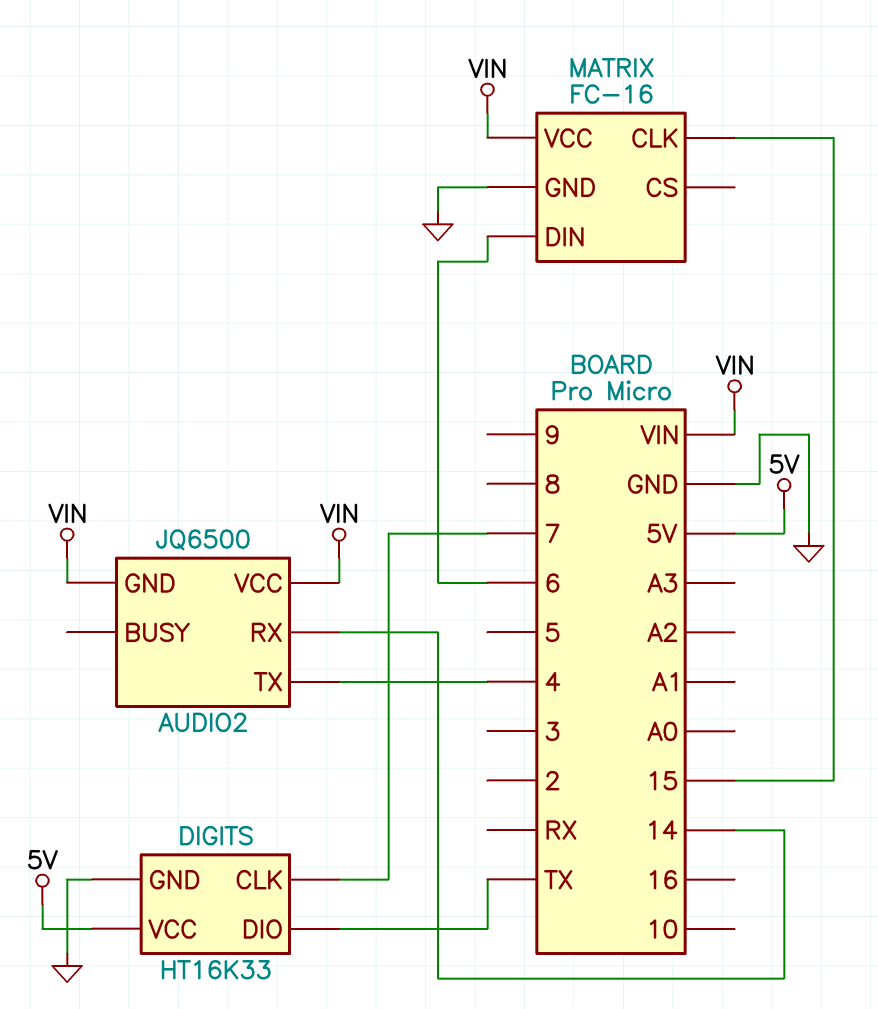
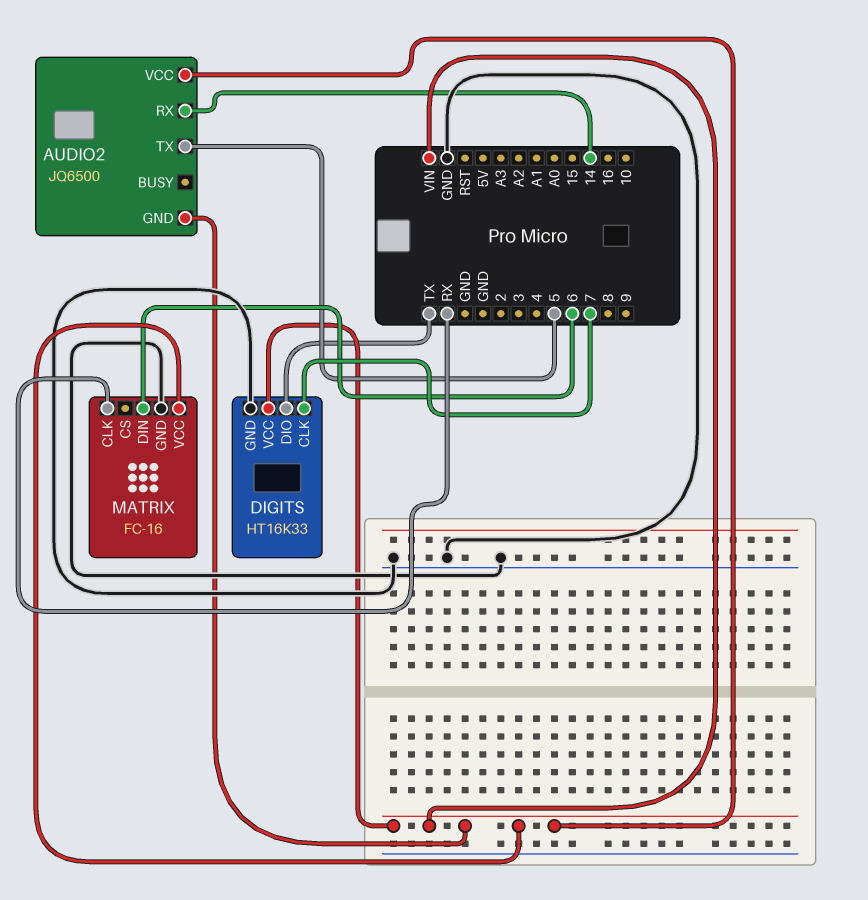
AUDIO2 pin TX: 4 -> 5
DIGITS pin VCC: 5V -> VIN
MATRIX pin CLK: 15 -> RX

